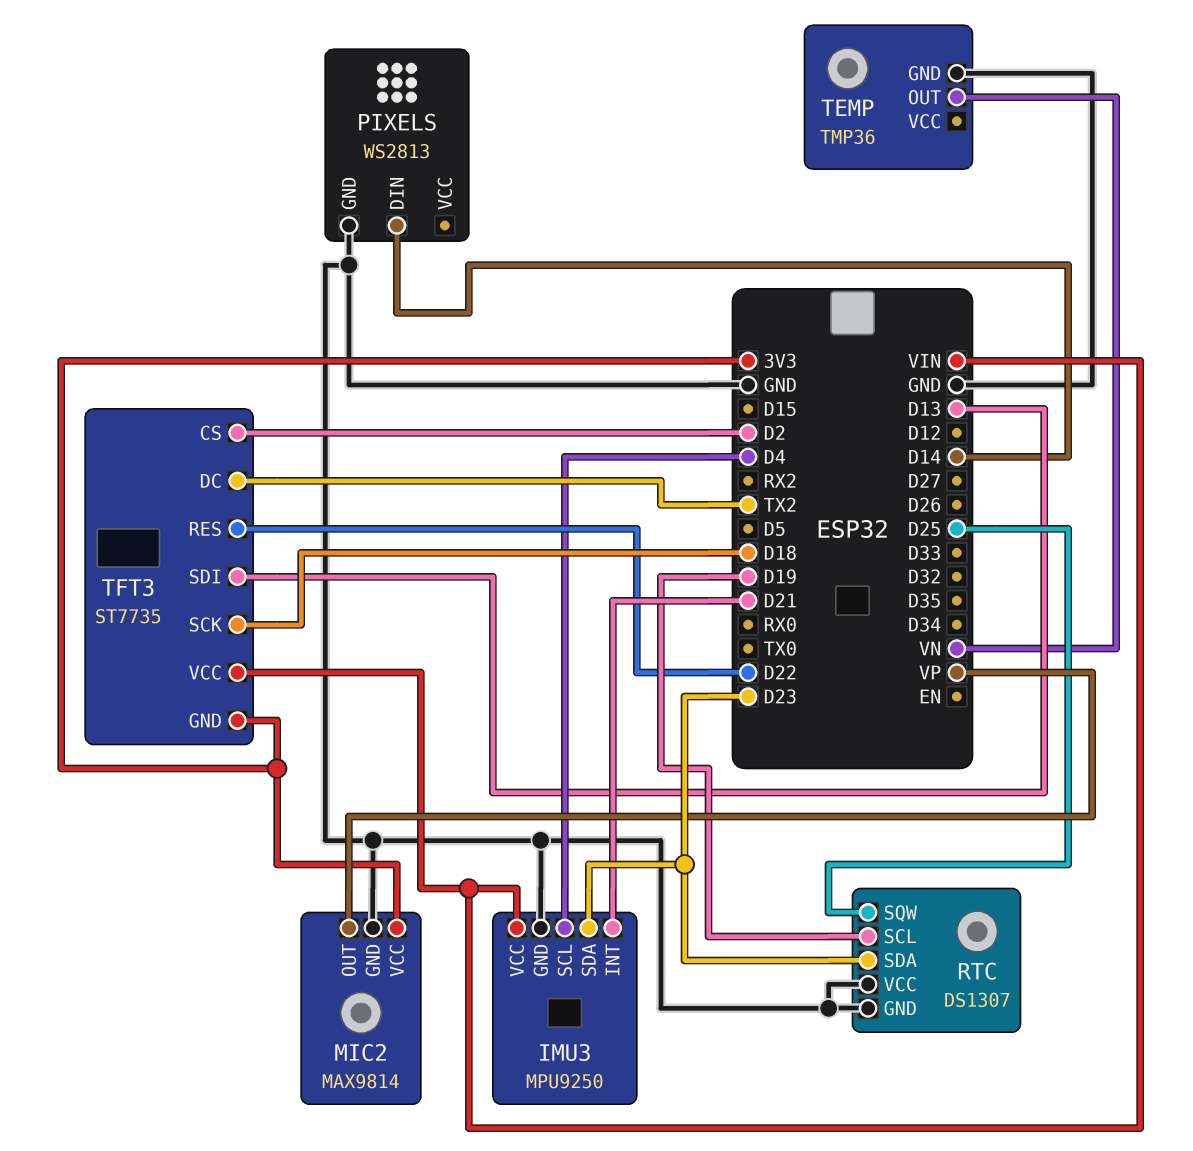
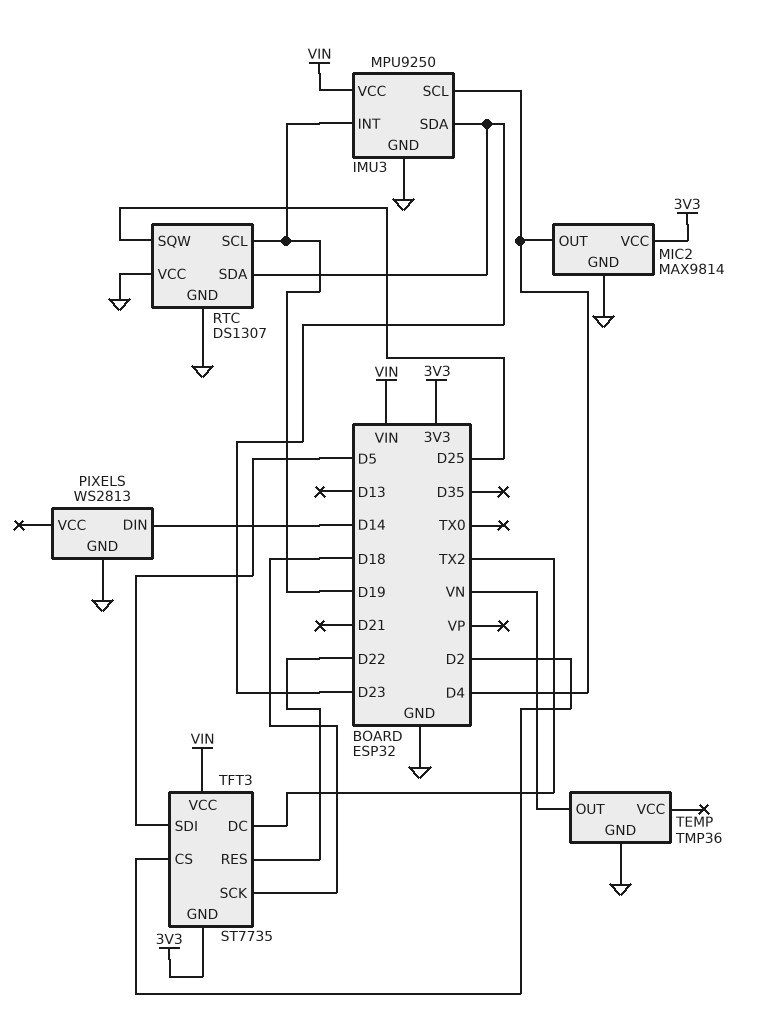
IMU3 pin INT: D21 -> D19
MIC2 pin OUT: VP -> D4
TFT3 pin SDI: D13 -> D5

